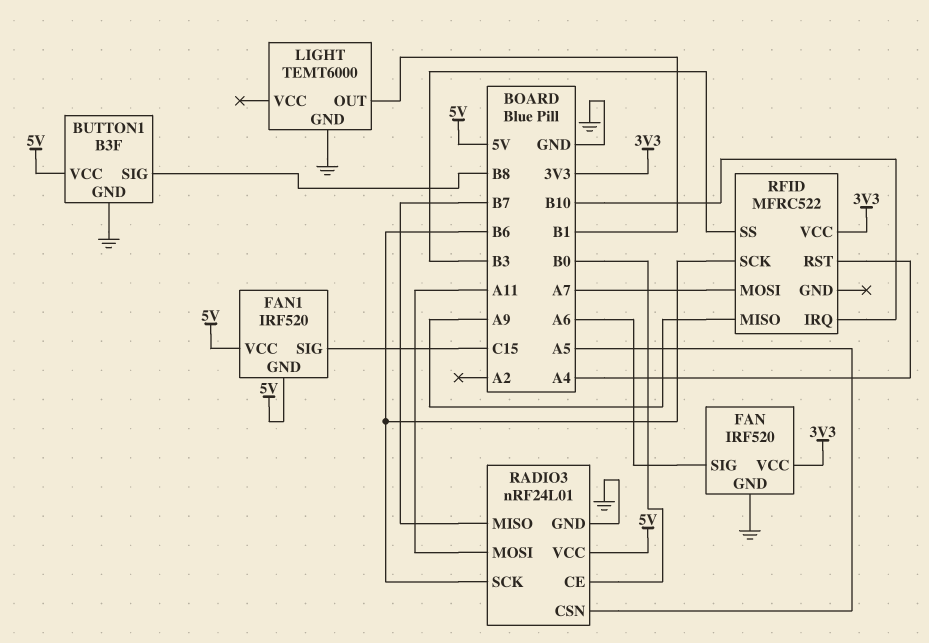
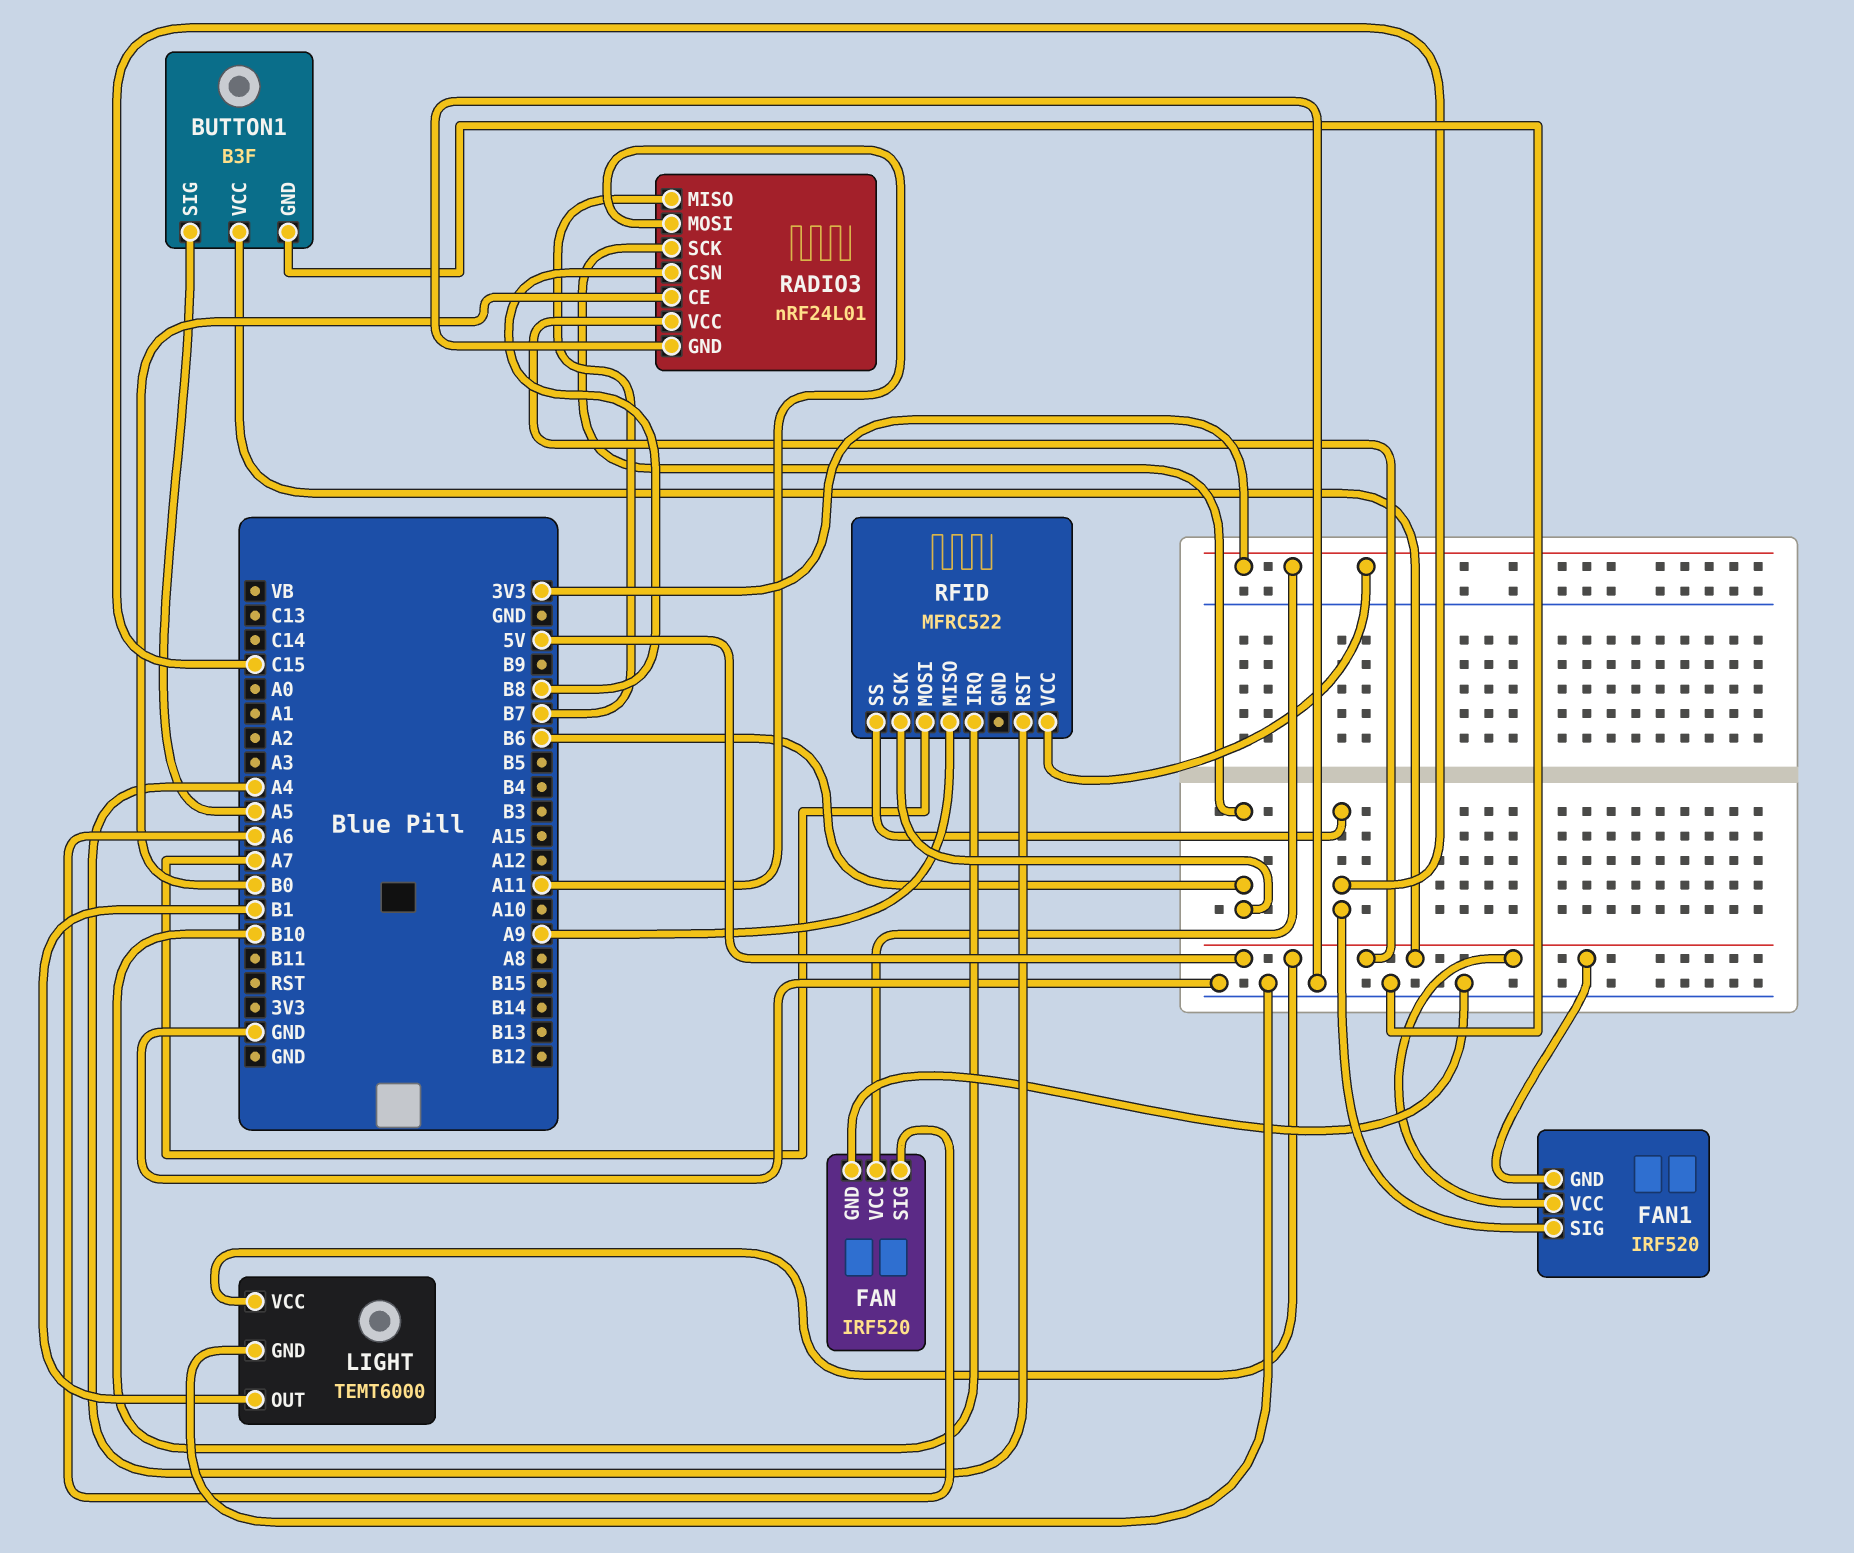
BUTTON1 pin SIG: B8 -> A5
LIGHT pin VCC: none -> 5V
RADIO3 pin CSN: A5 -> B8
RFID pin SS: B3 -> C15

